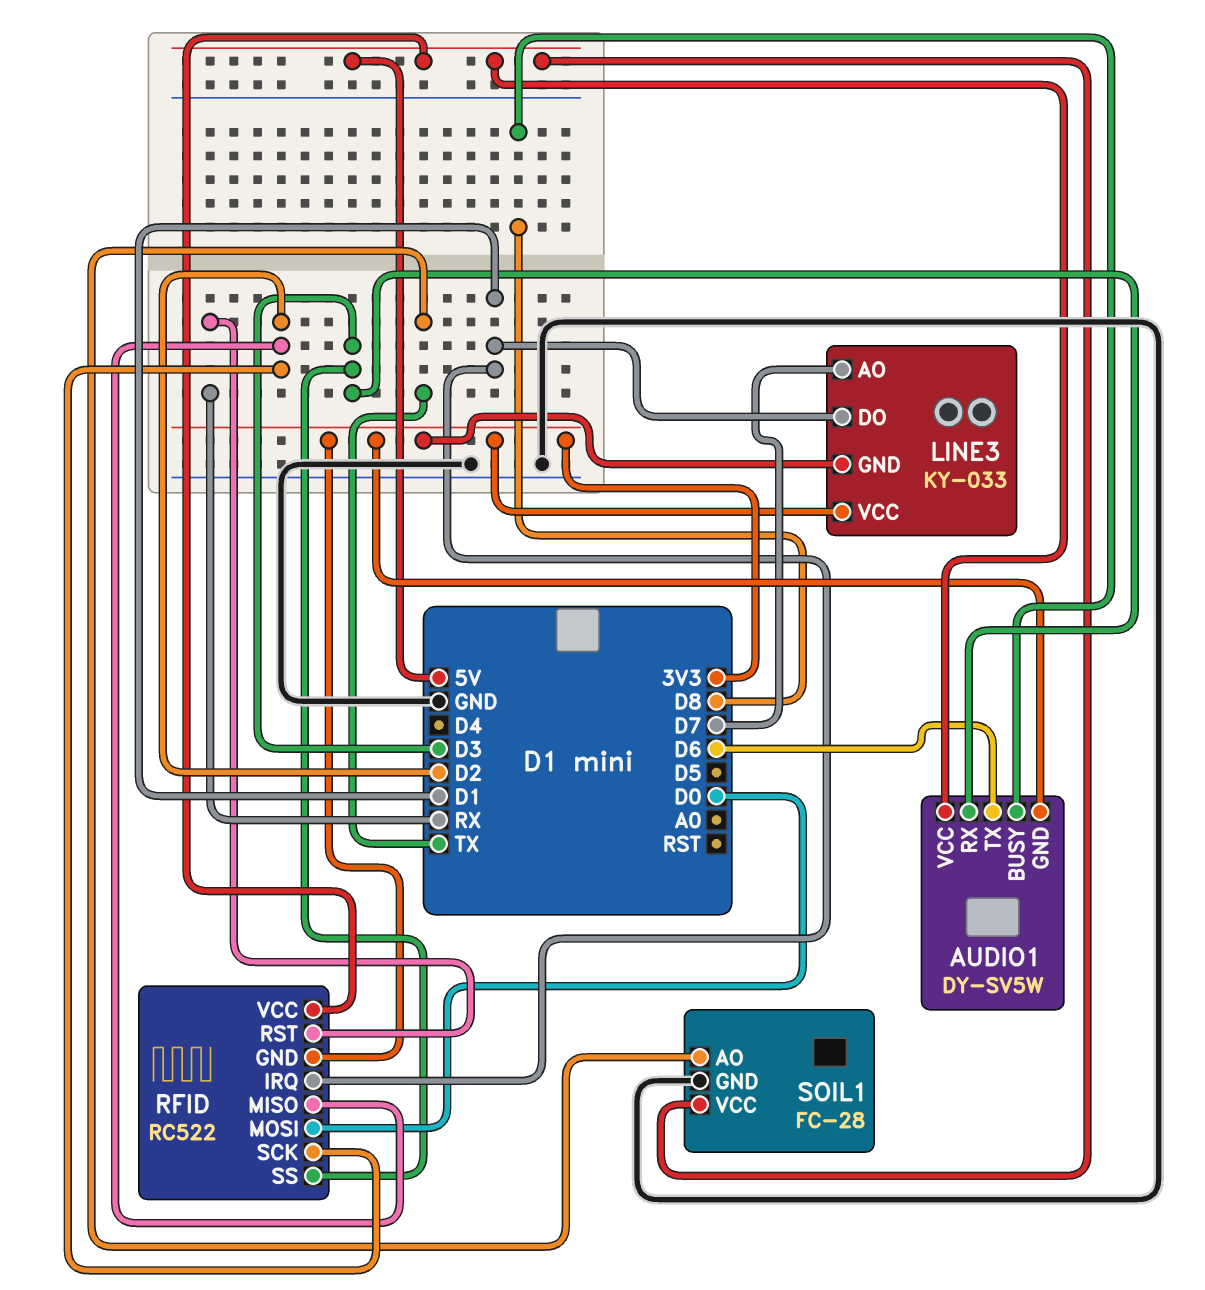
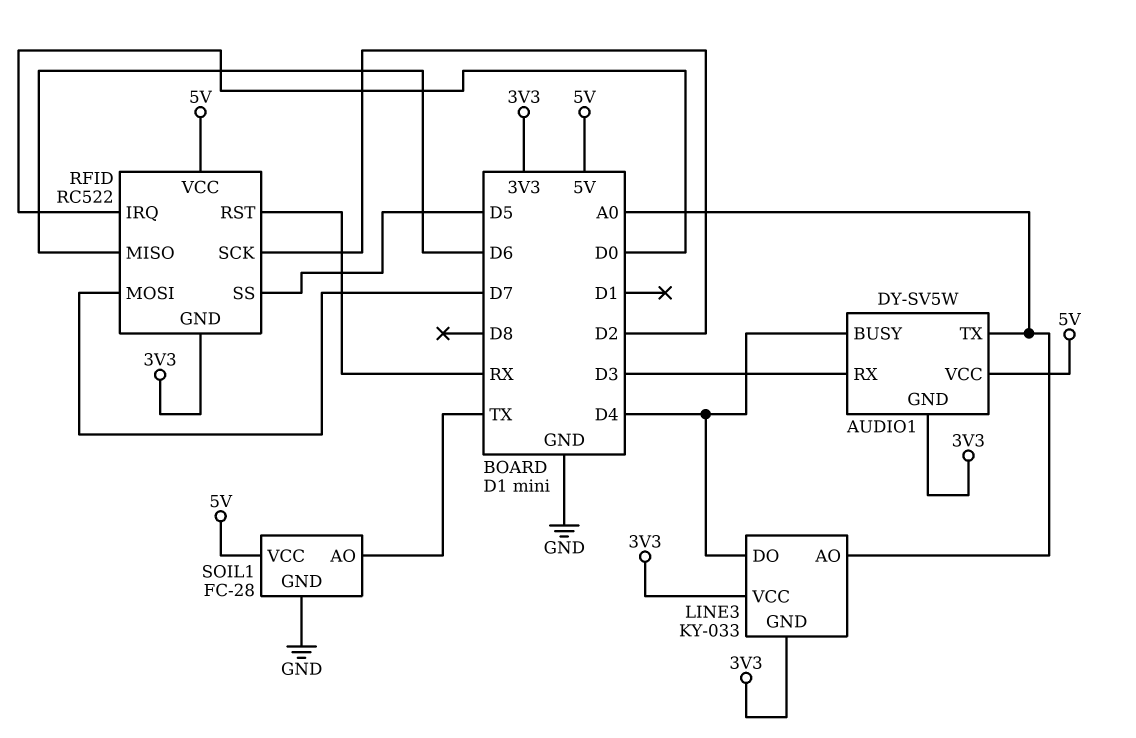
AUDIO1 pin BUSY: D8 -> D4
AUDIO1 pin TX: D6 -> A0
LINE3 pin AO: D7 -> A0
LINE3 pin DO: D1 -> D4
RFID pin IRQ: D1 -> D0
RFID pin MISO: D2 -> D6
RFID pin MOSI: D0 -> D7
RFID pin SS: D3 -> D5

